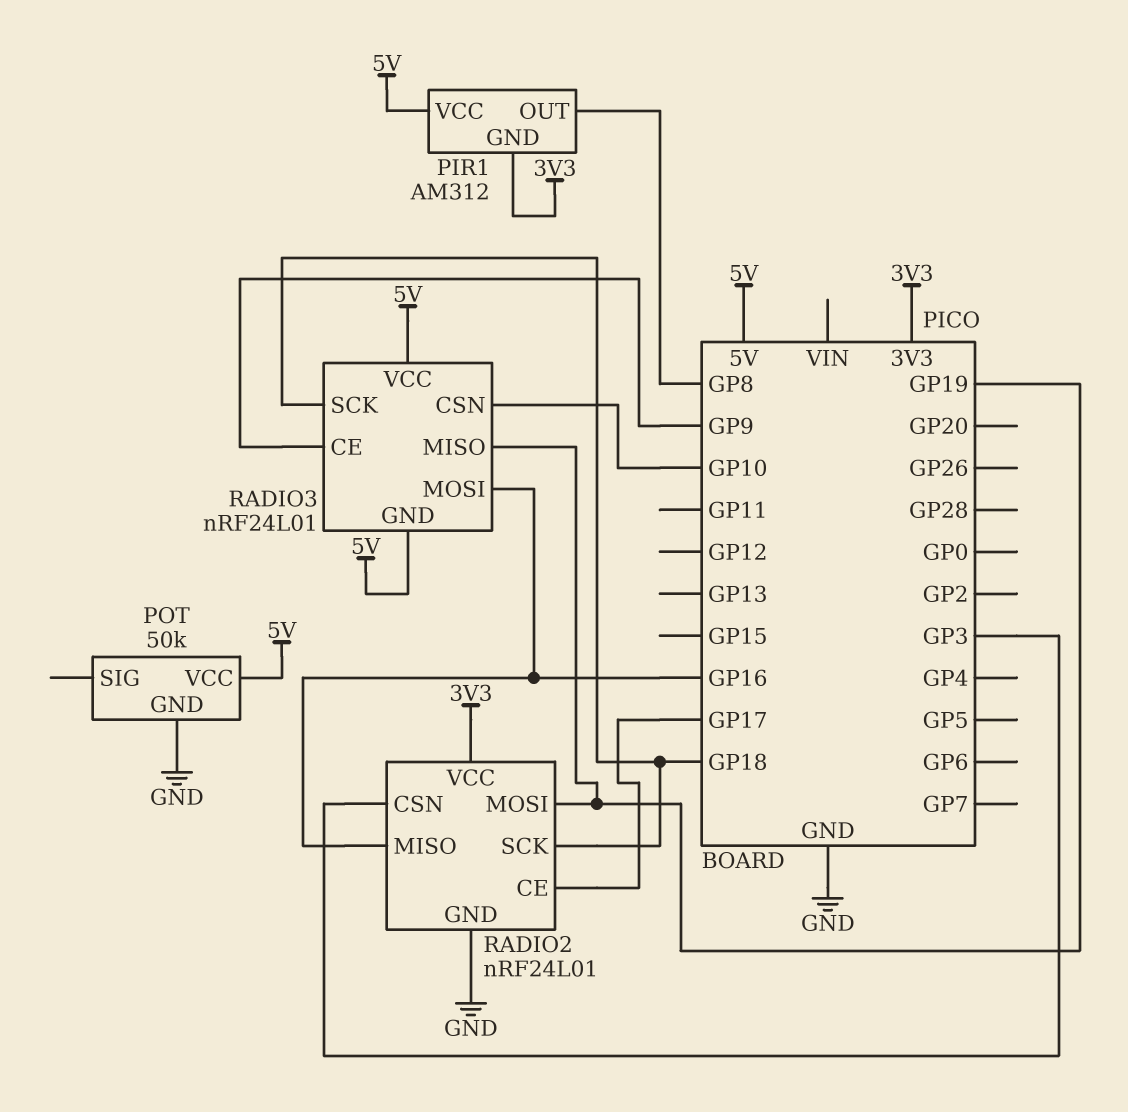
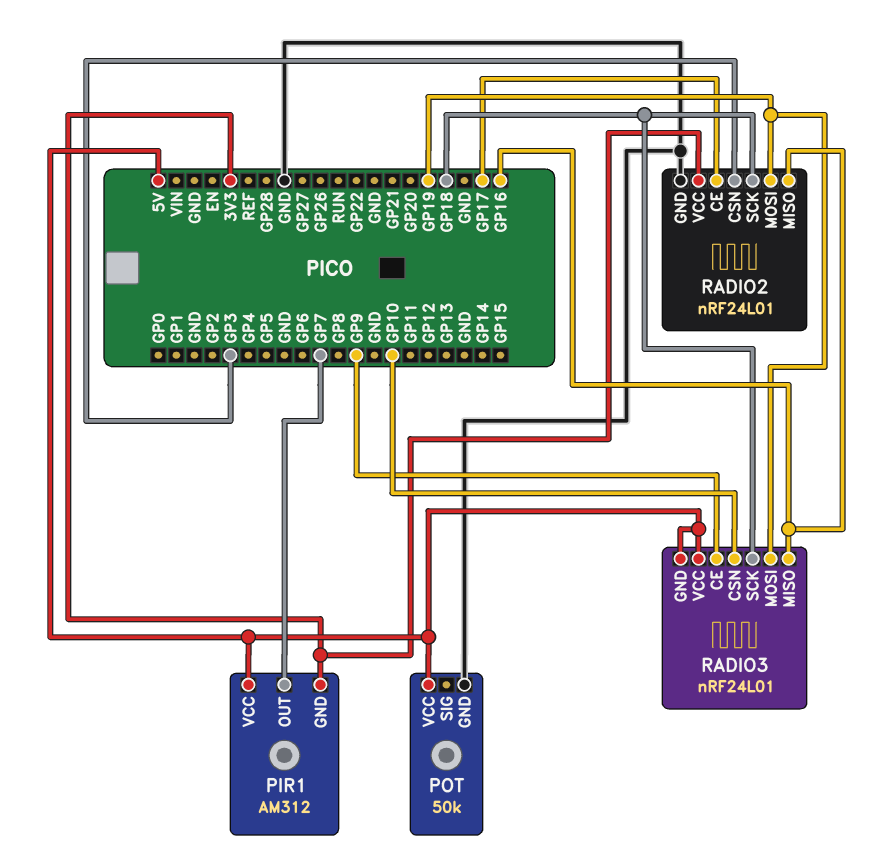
PIR1 pin OUT: GP8 -> GP7
RADIO3 pin MISO: GP19 -> GP16
RADIO3 pin MOSI: GP16 -> GP19

